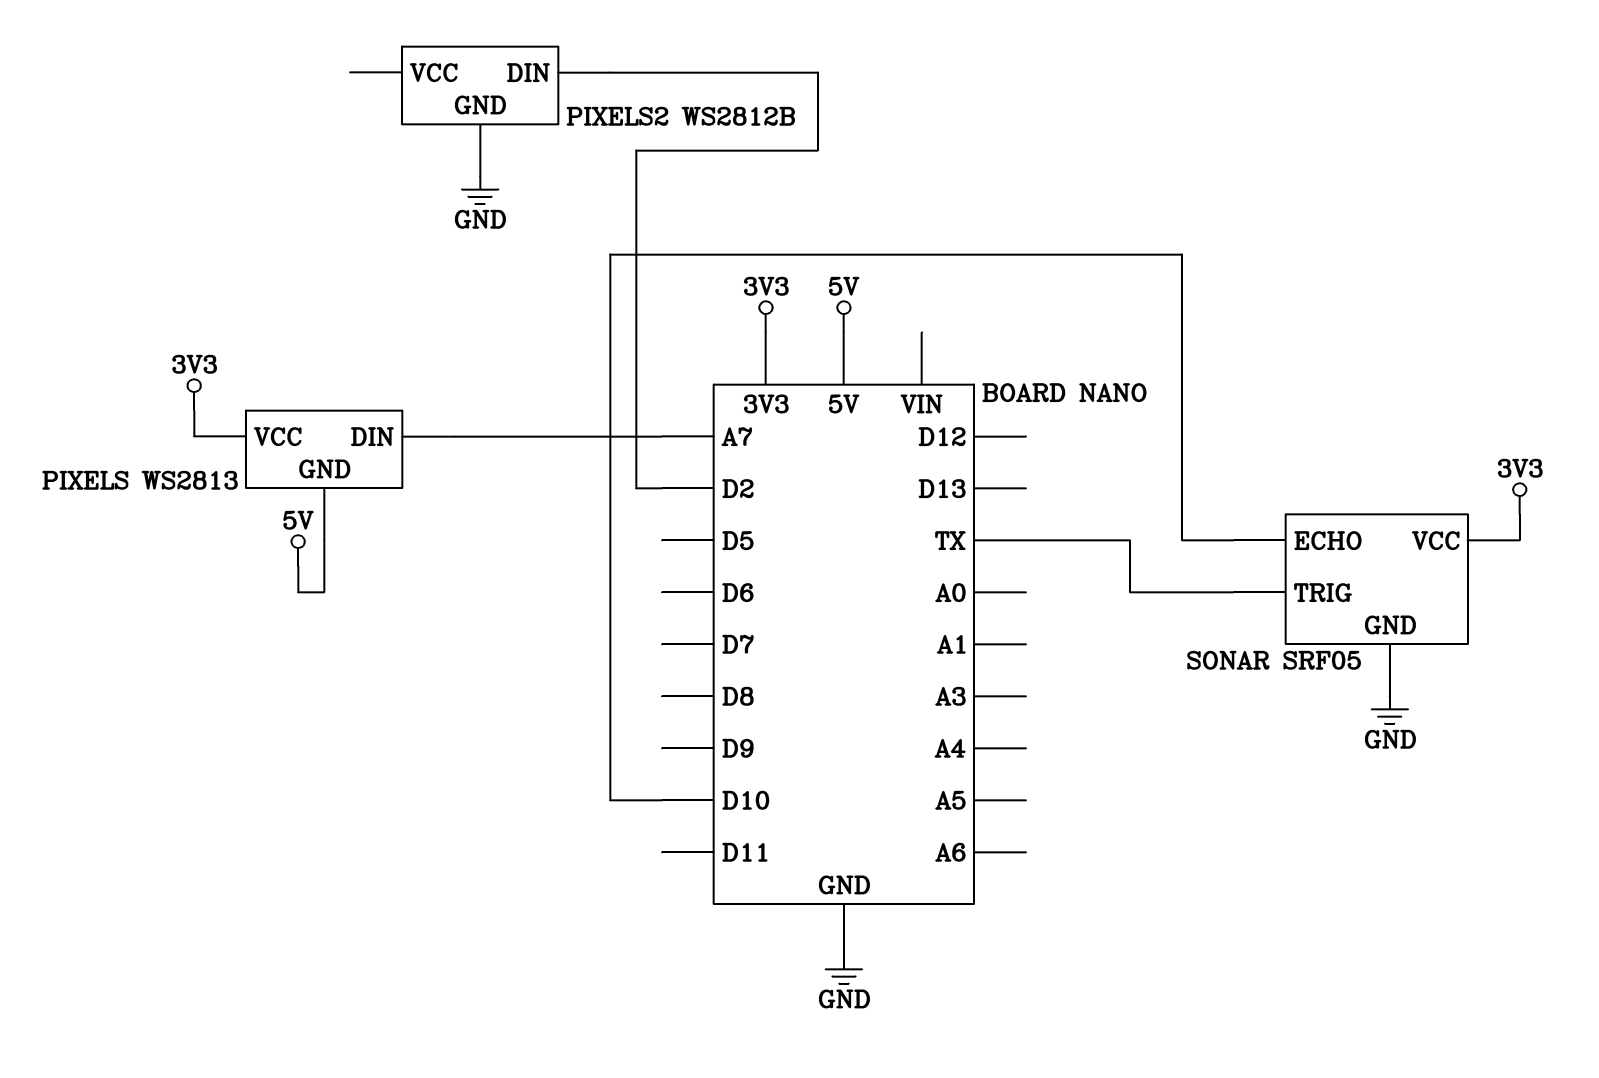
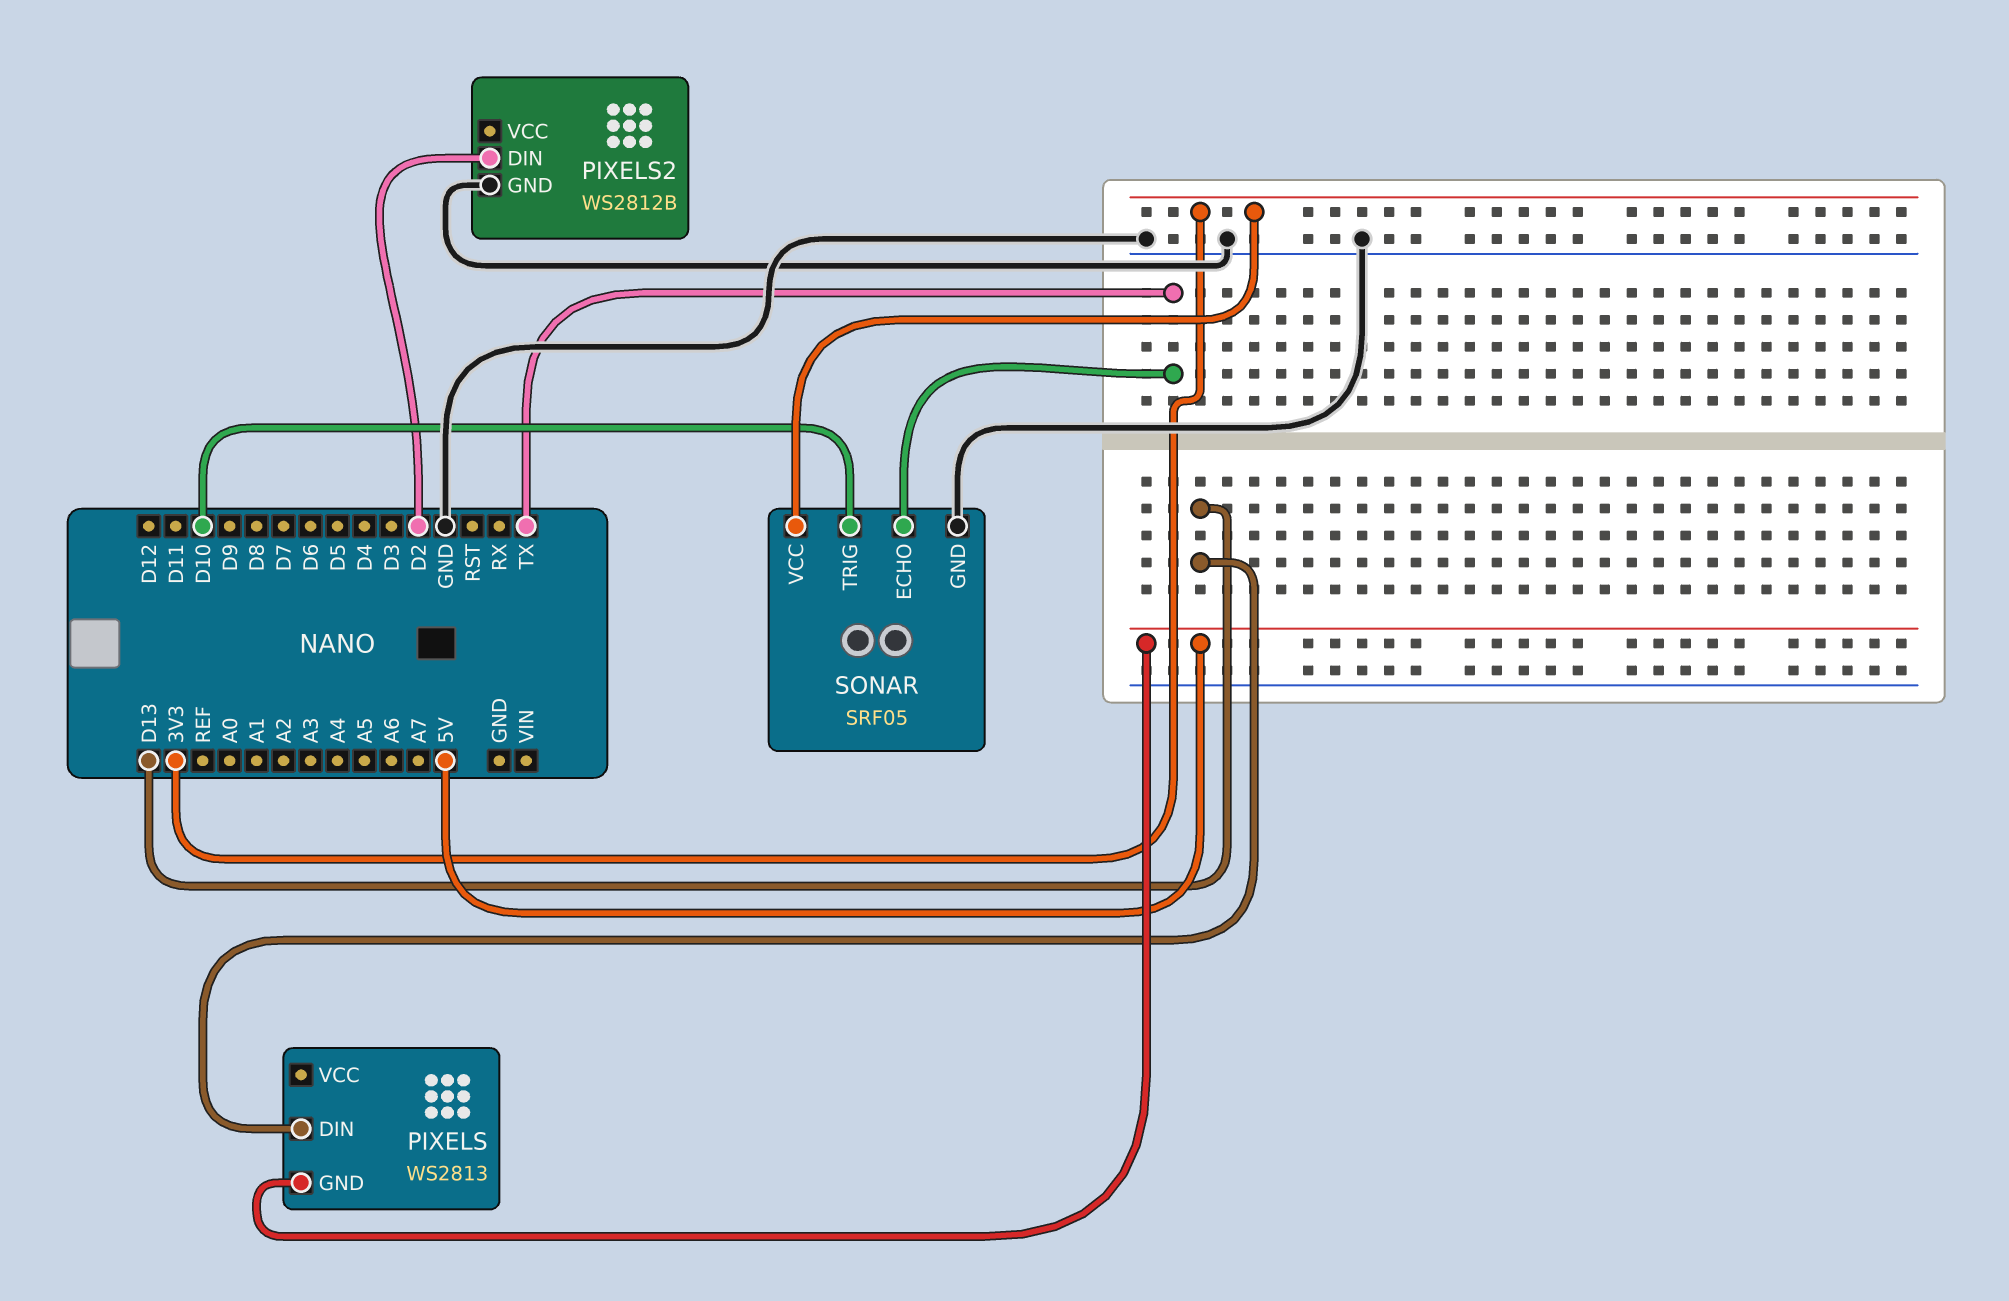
PIXELS pin DIN: A7 -> D13
PIXELS pin VCC: 3V3 -> none
SONAR pin ECHO: D10 -> TX
SONAR pin TRIG: TX -> D10

